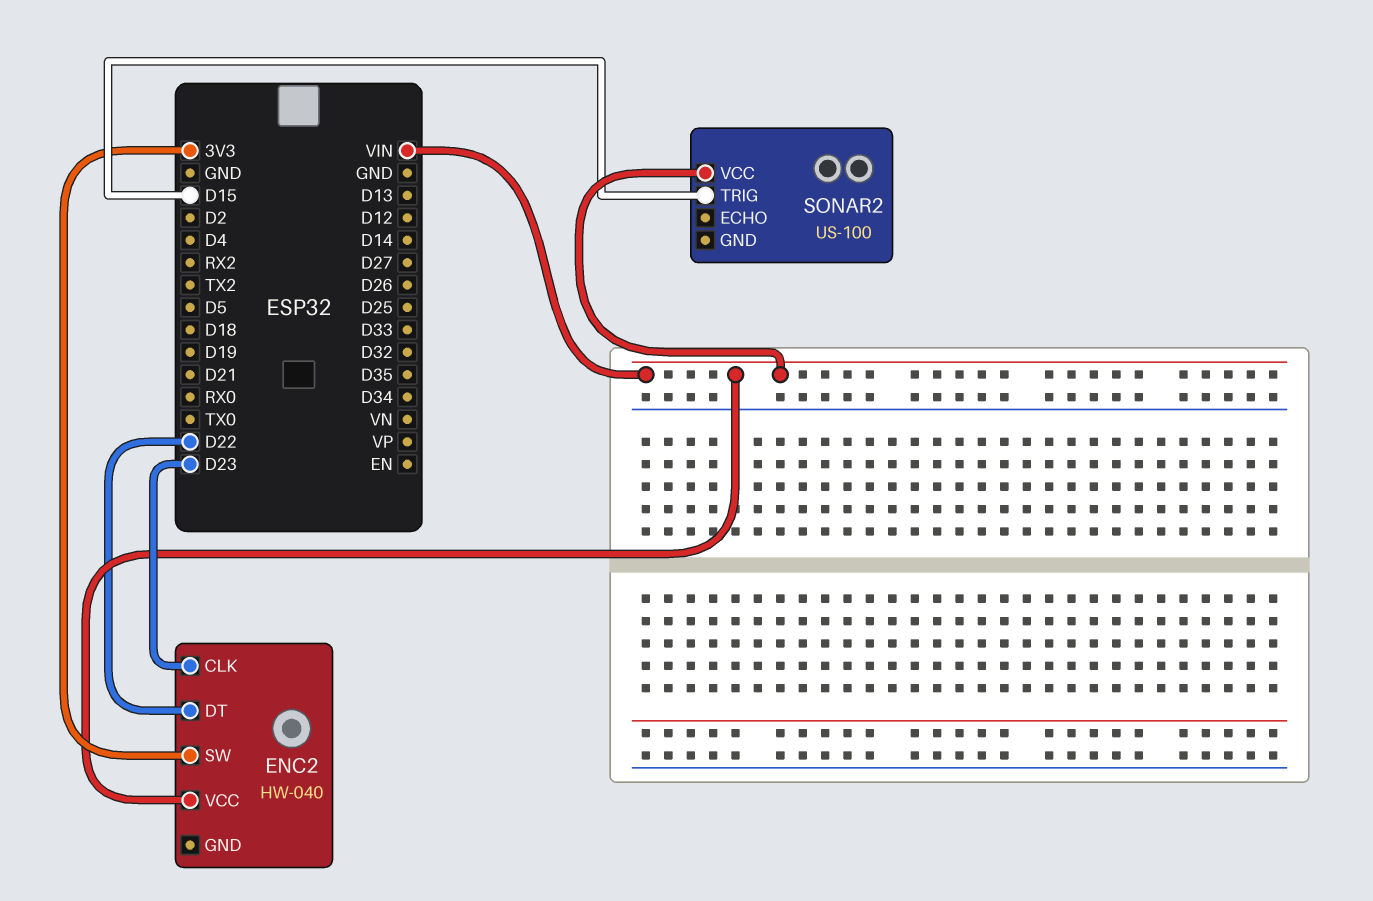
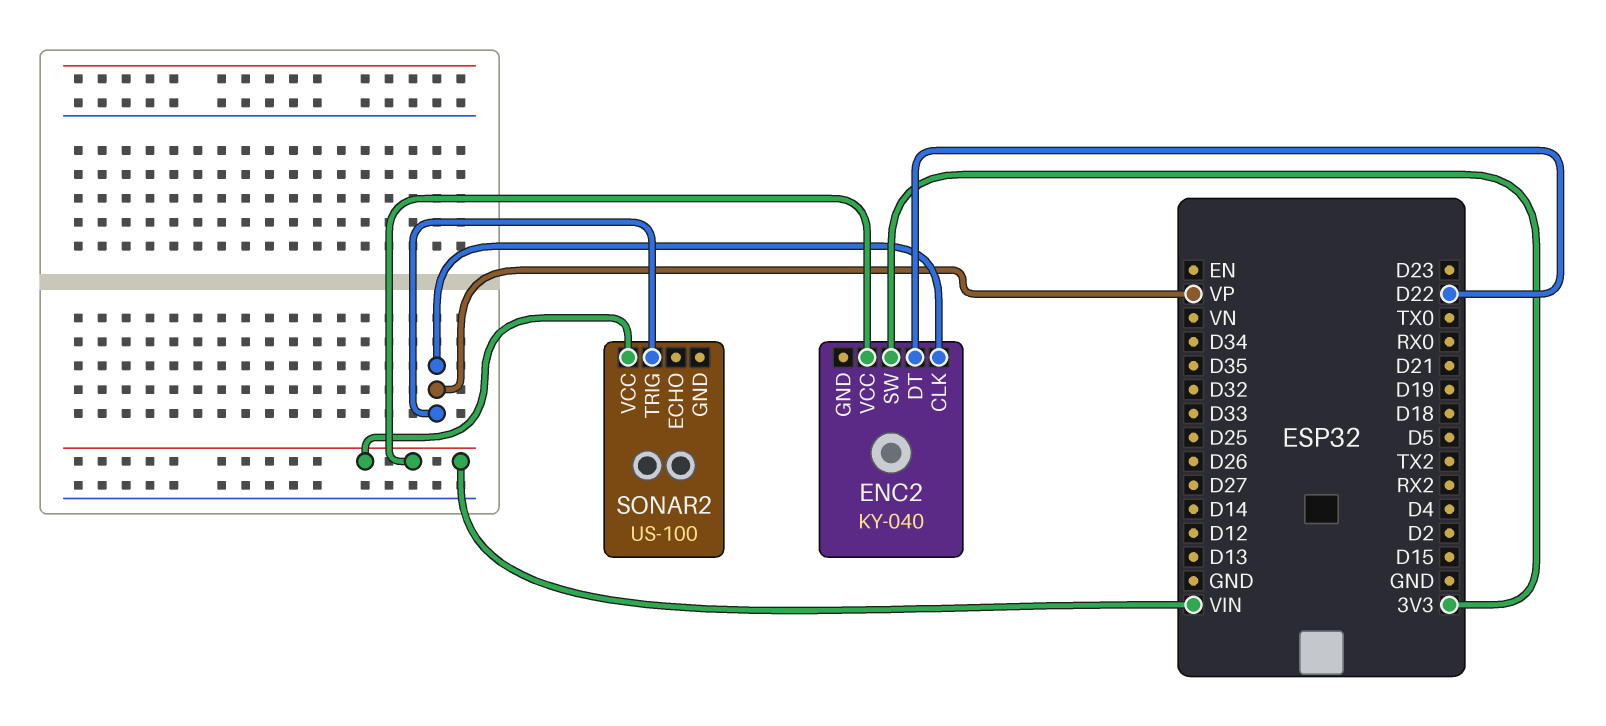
ENC2: HW-040 -> KY-040
ENC2 pin CLK: D23 -> VP
SONAR2 pin TRIG: D15 -> VP

